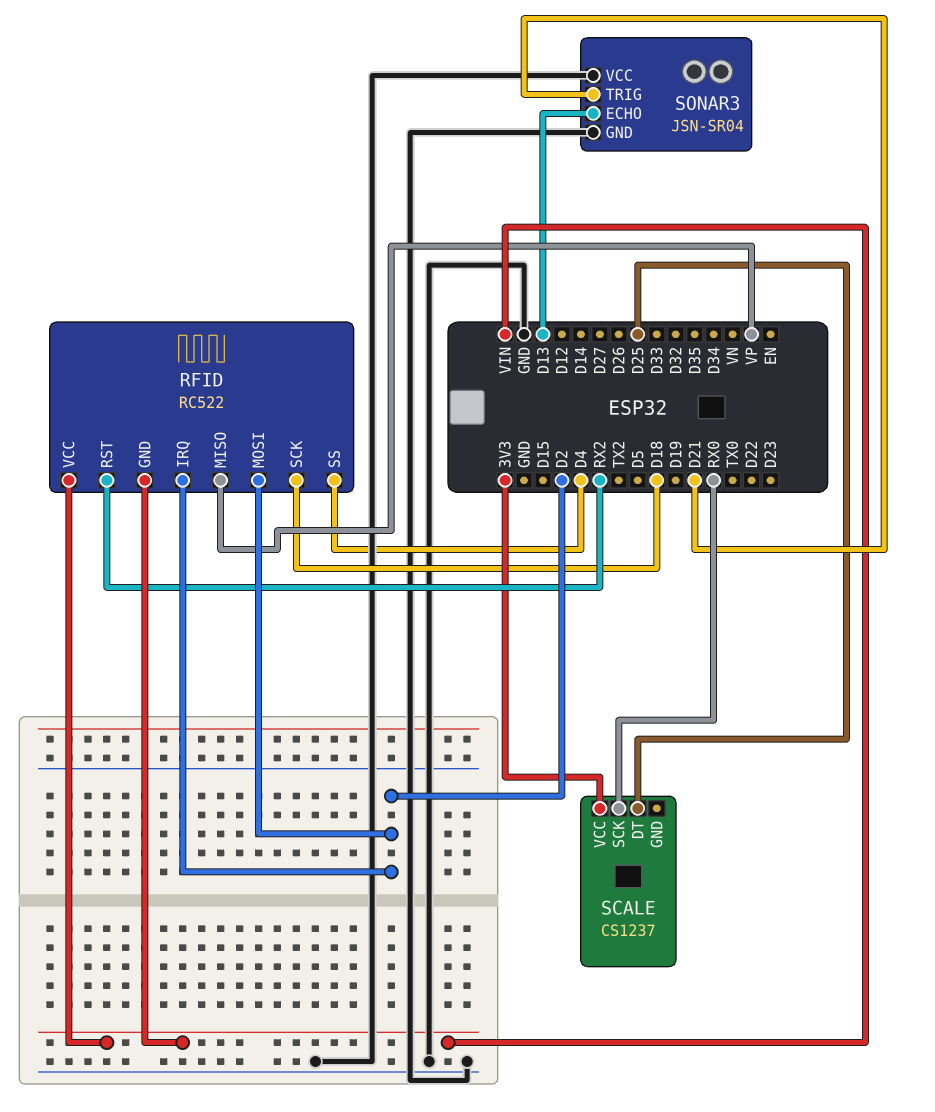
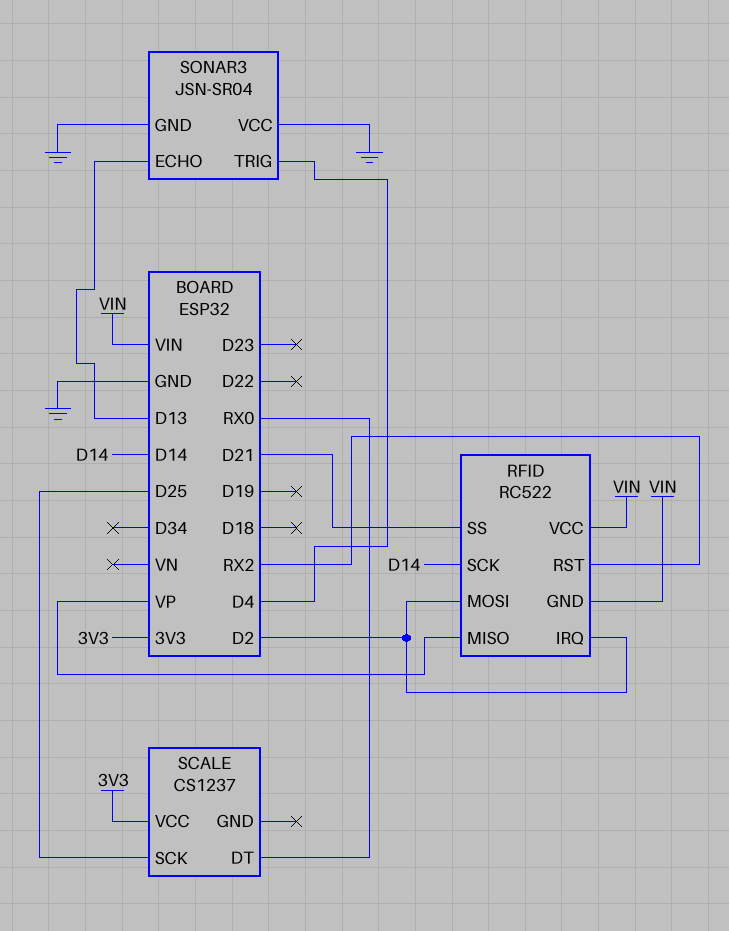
RFID pin SCK: D18 -> D14
RFID pin SS: D4 -> D21
SCALE pin DT: D25 -> RX0
SCALE pin SCK: RX0 -> D25
SONAR3 pin TRIG: D21 -> D4

